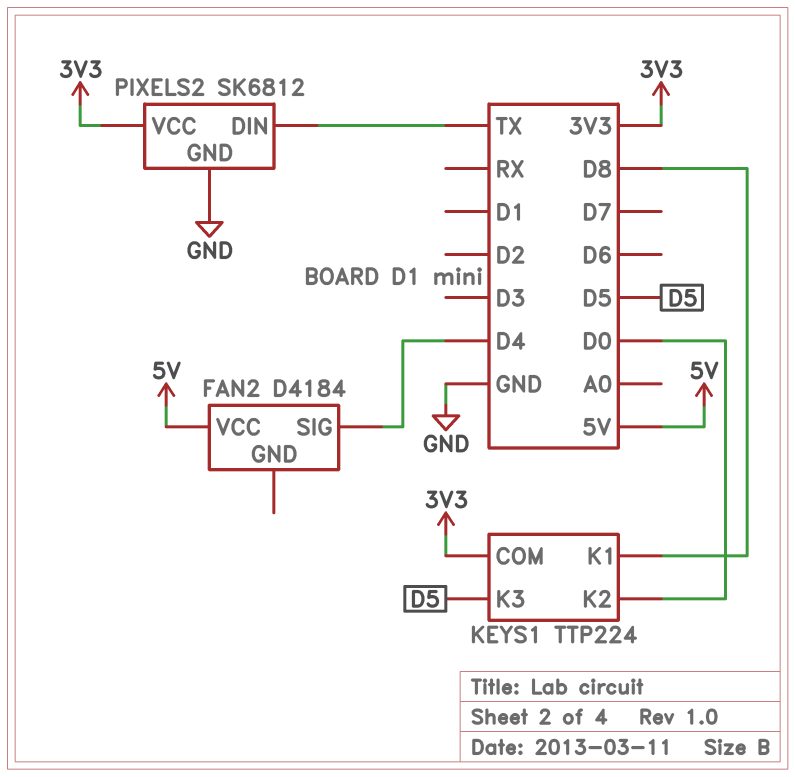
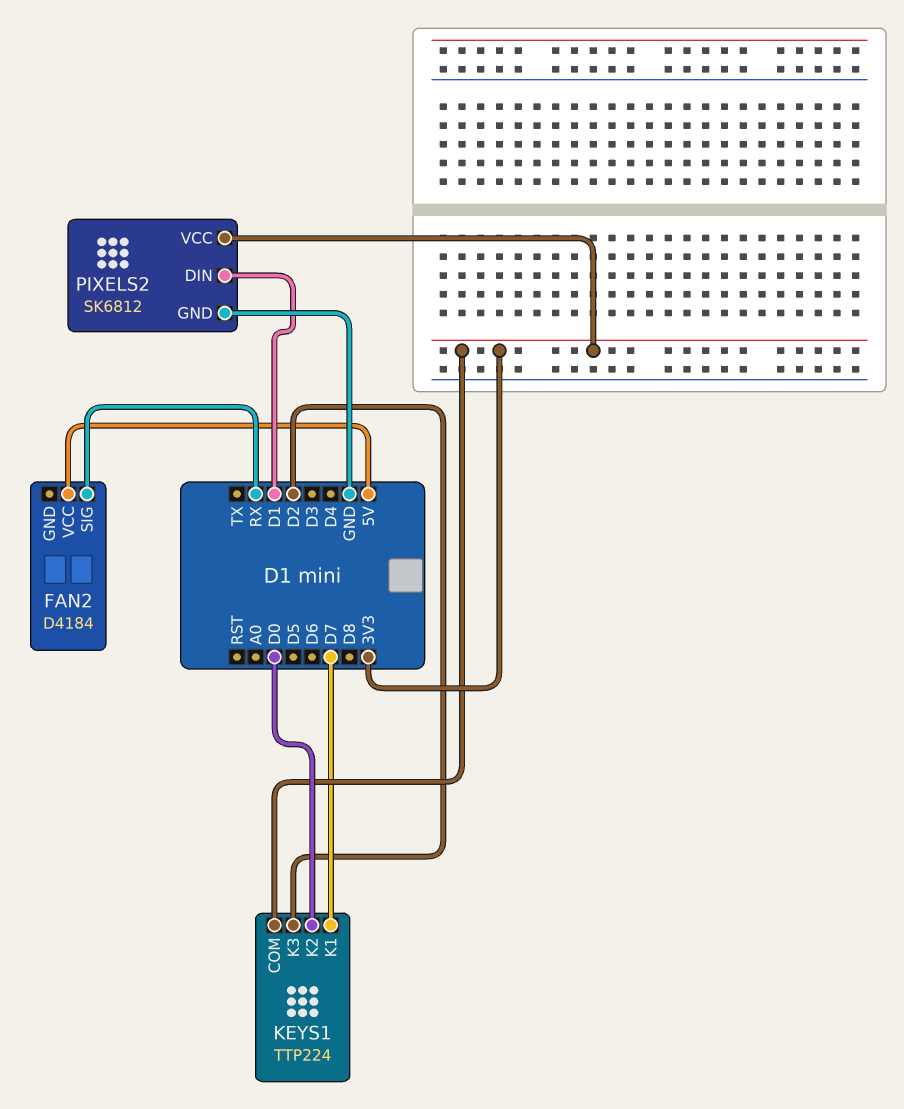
FAN2 pin SIG: D4 -> RX
KEYS1 pin K1: D8 -> D7
KEYS1 pin K3: D5 -> D2
PIXELS2 pin DIN: TX -> D1

